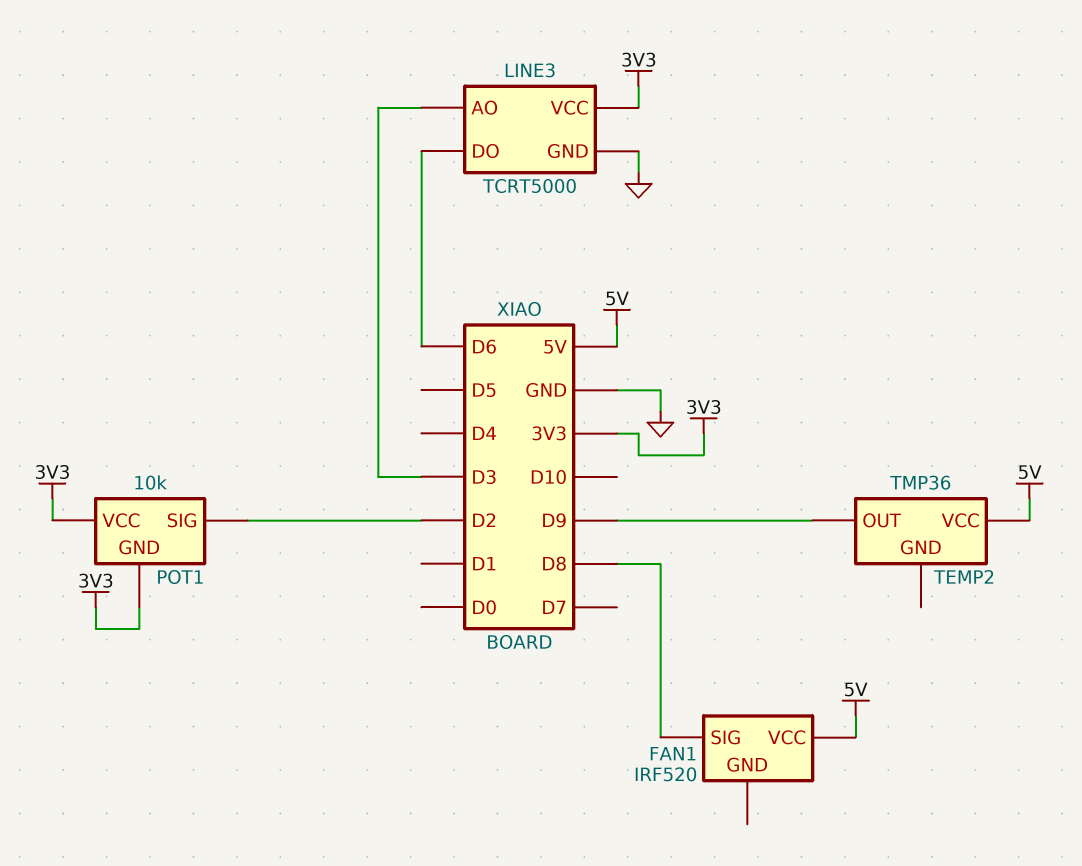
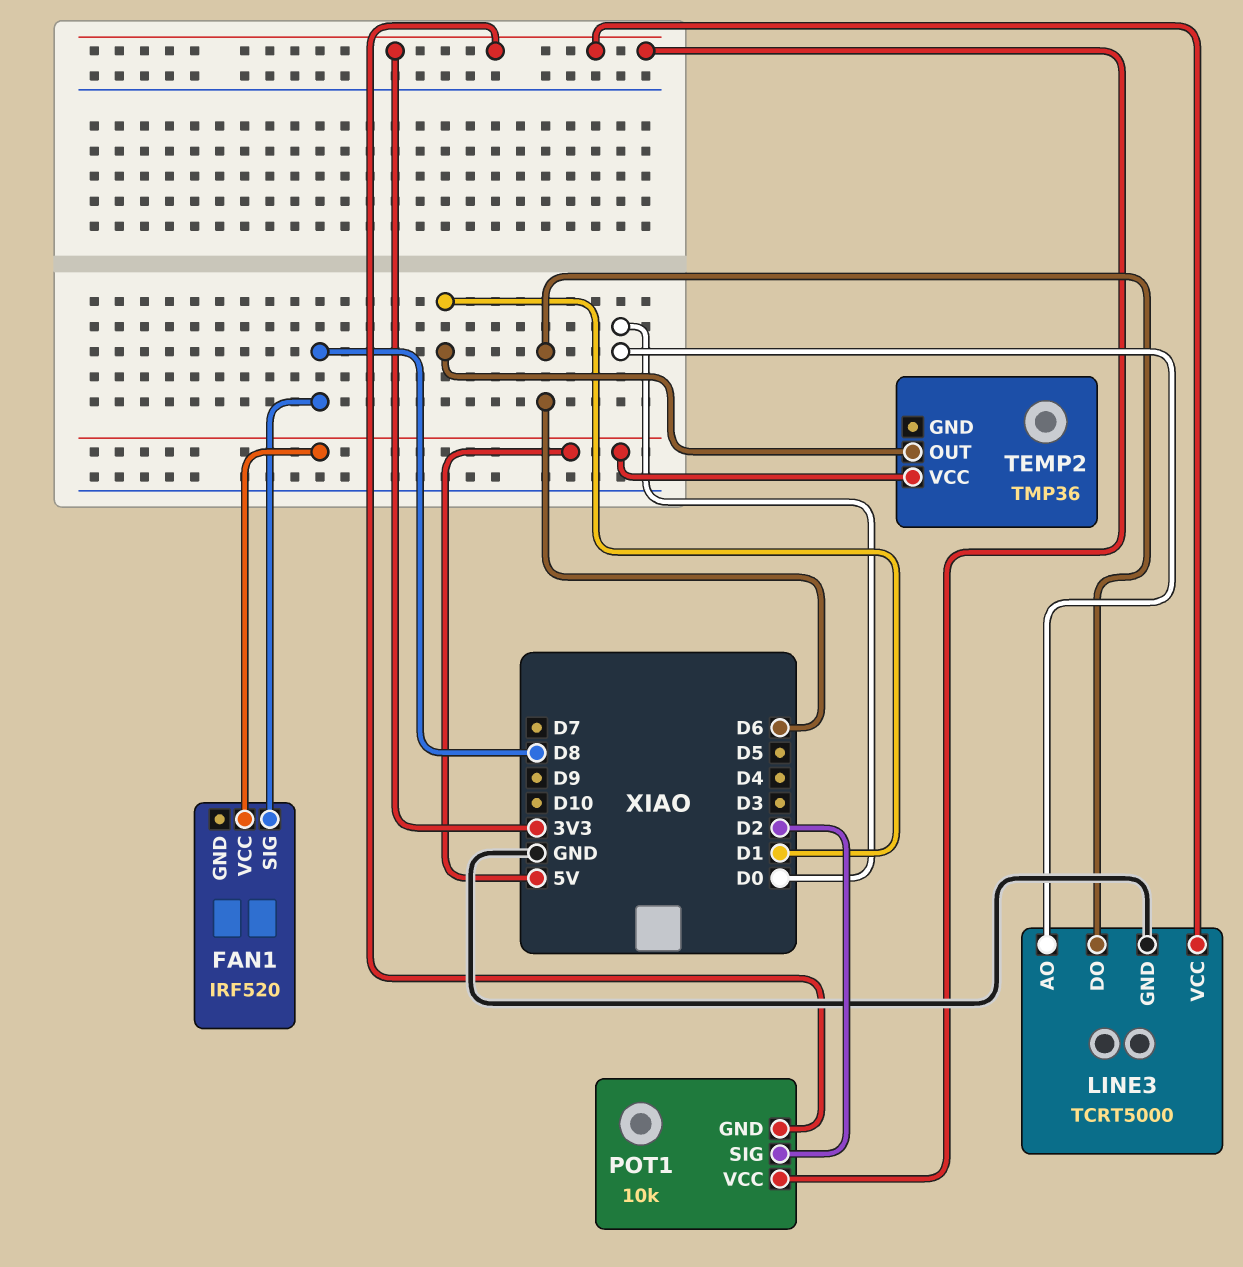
LINE3 pin AO: D3 -> D0
TEMP2 pin OUT: D9 -> D1

